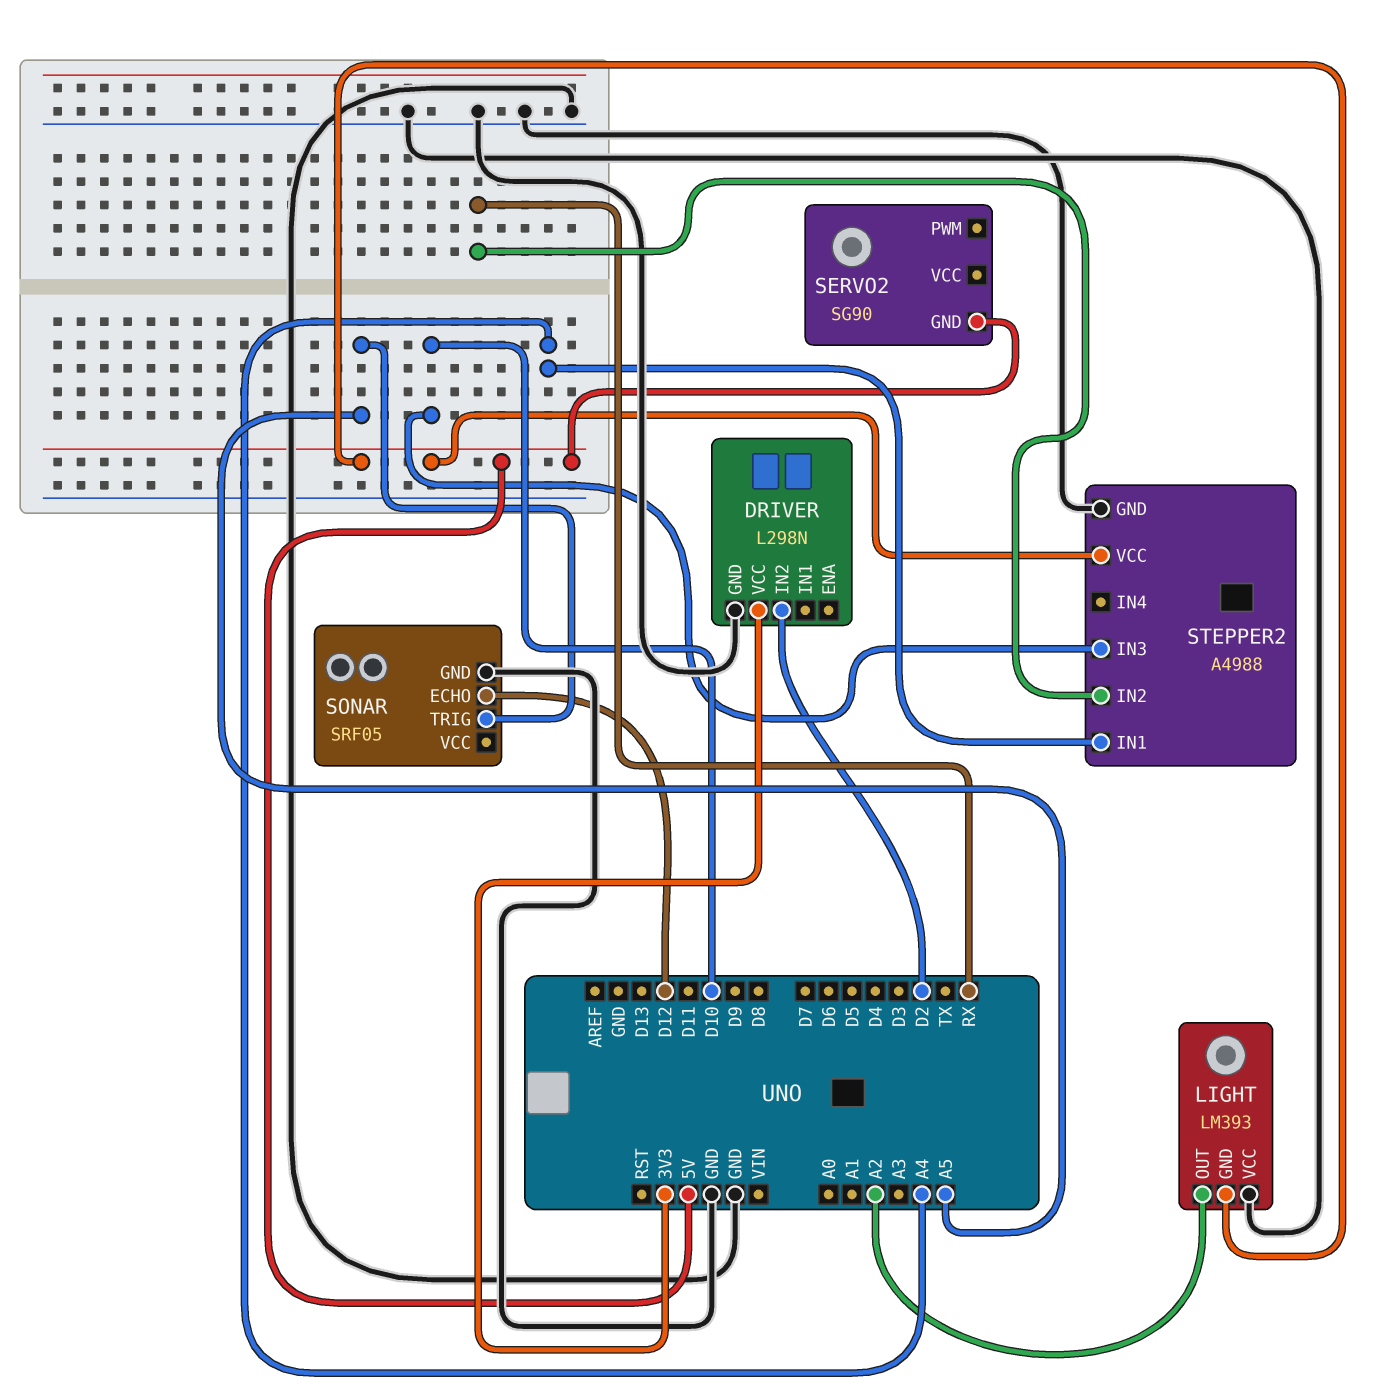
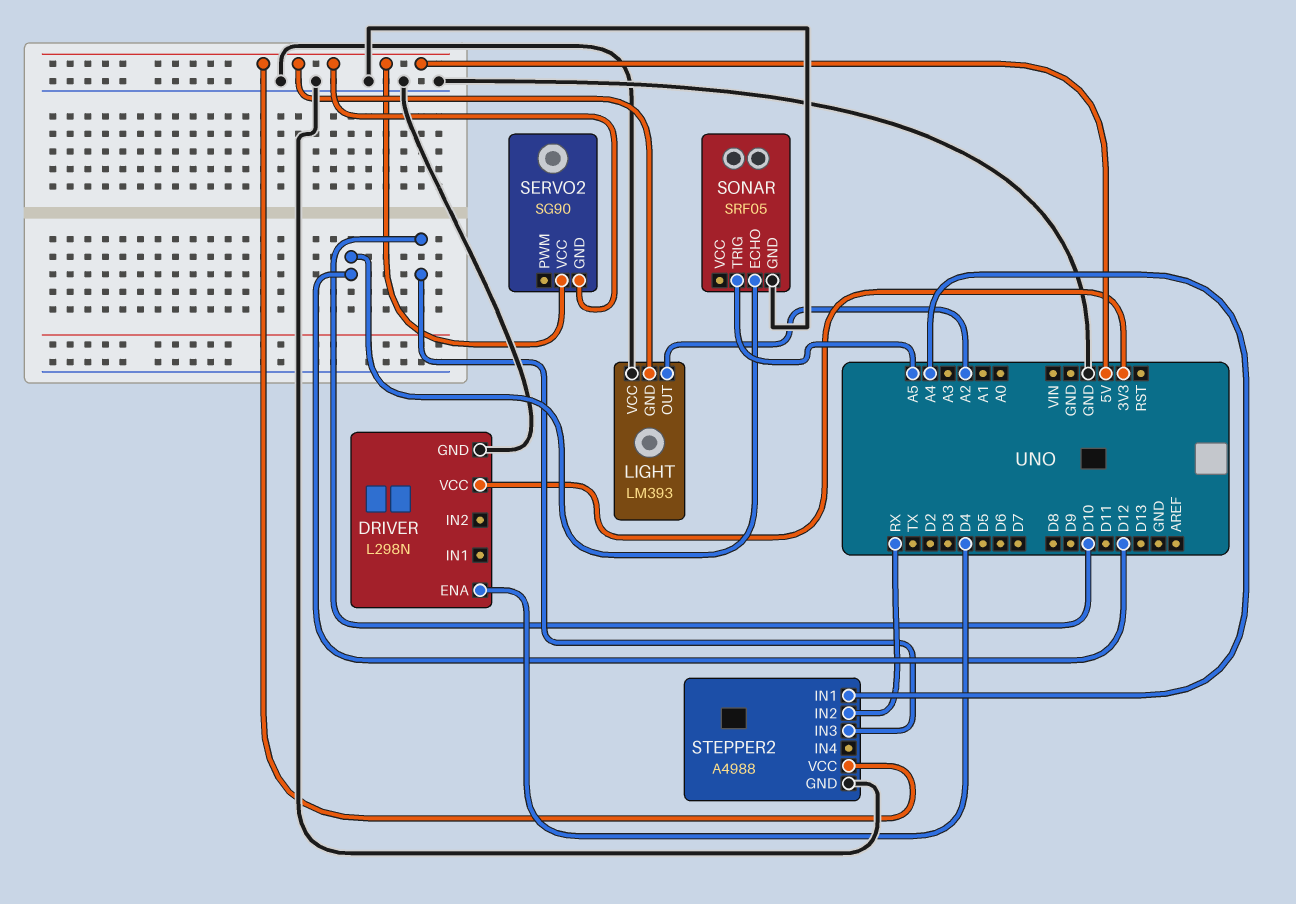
DRIVER pin ENA: none -> D4
DRIVER pin IN2: D2 -> none
SERVO2 pin VCC: none -> 5V

